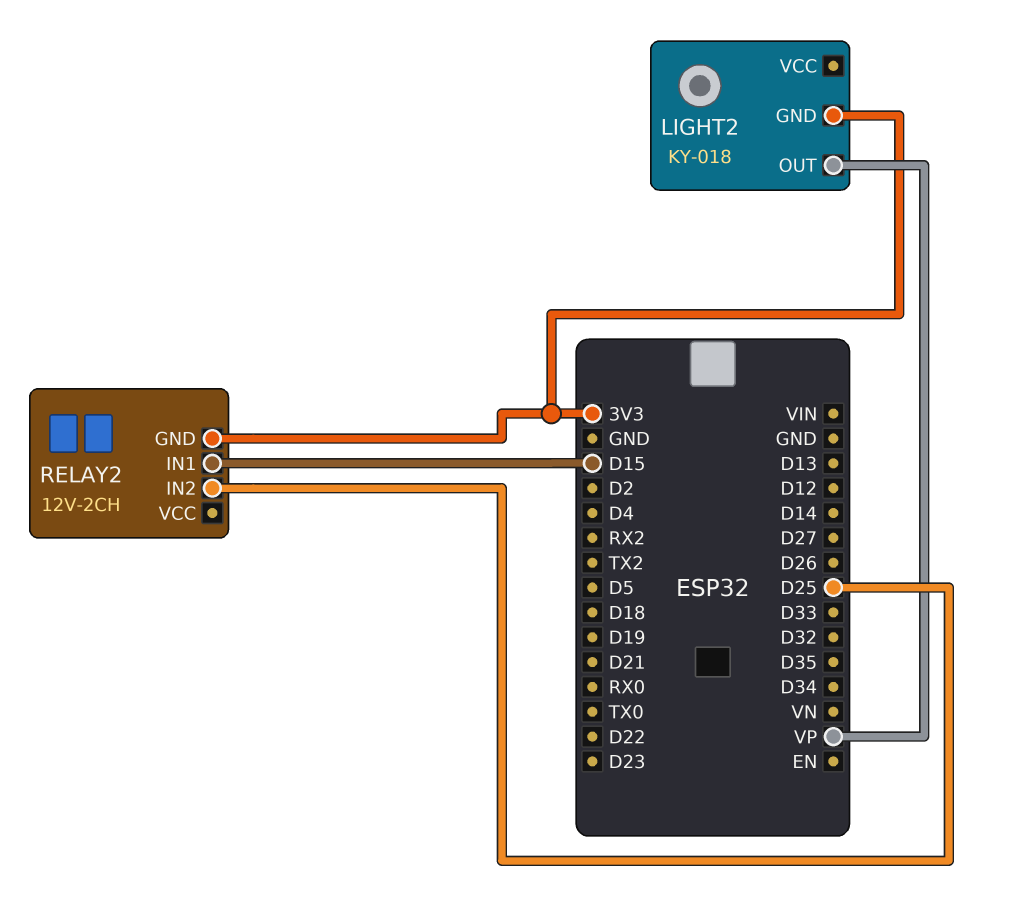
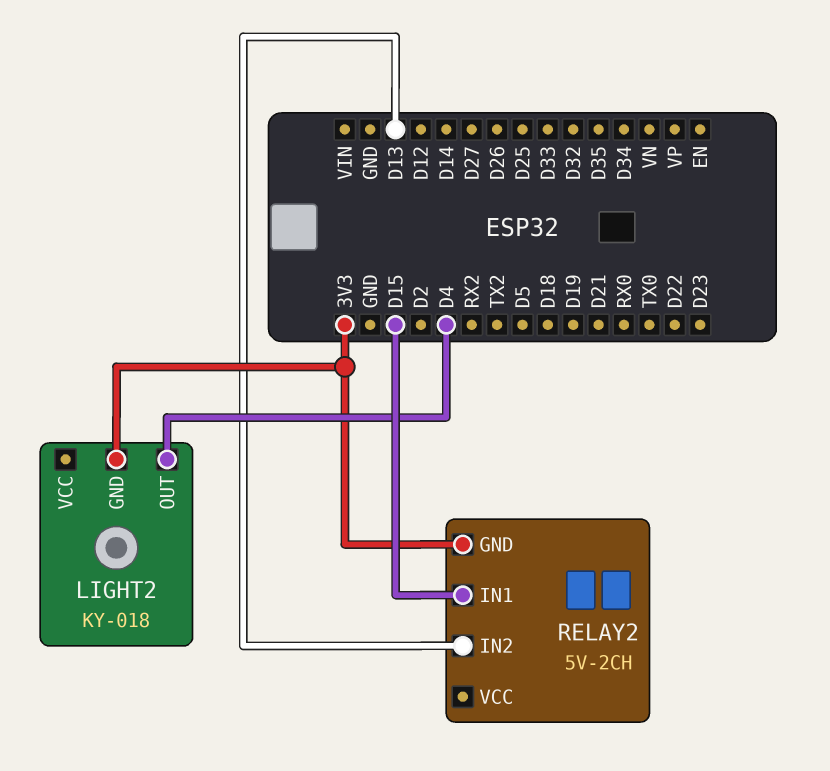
LIGHT2 pin OUT: VP -> D4
RELAY2: 12V-2CH -> 5V-2CH
RELAY2 pin IN2: D25 -> D13

